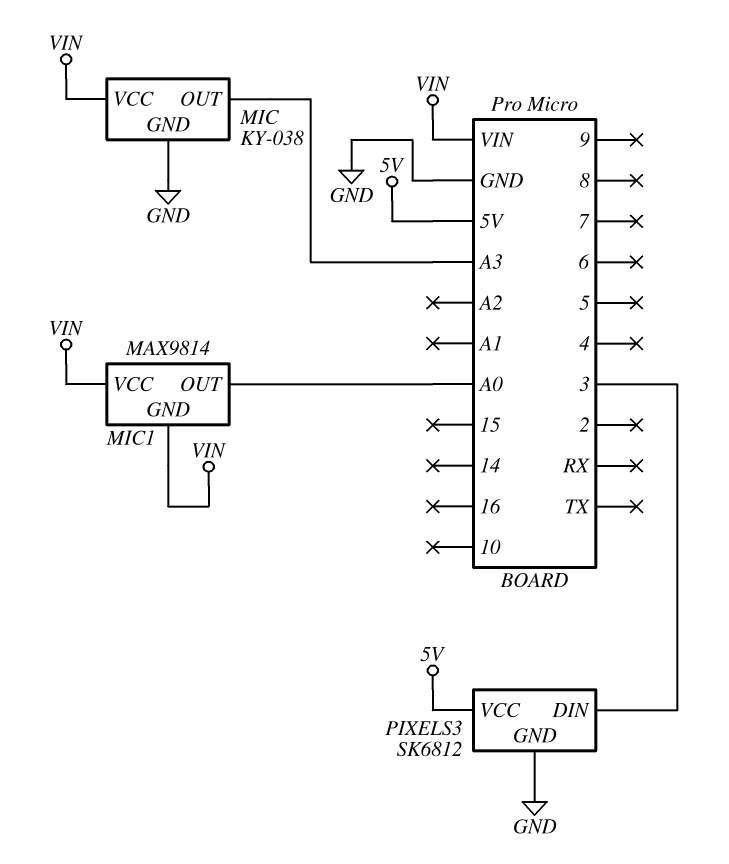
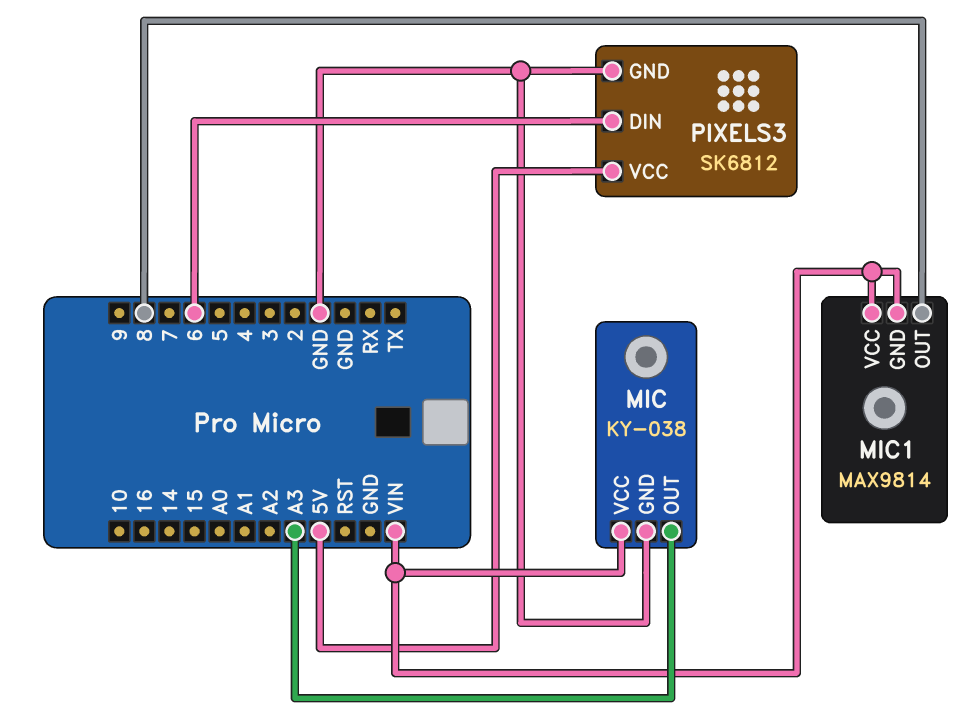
MIC1 pin OUT: A0 -> 8
PIXELS3 pin DIN: 3 -> 6

